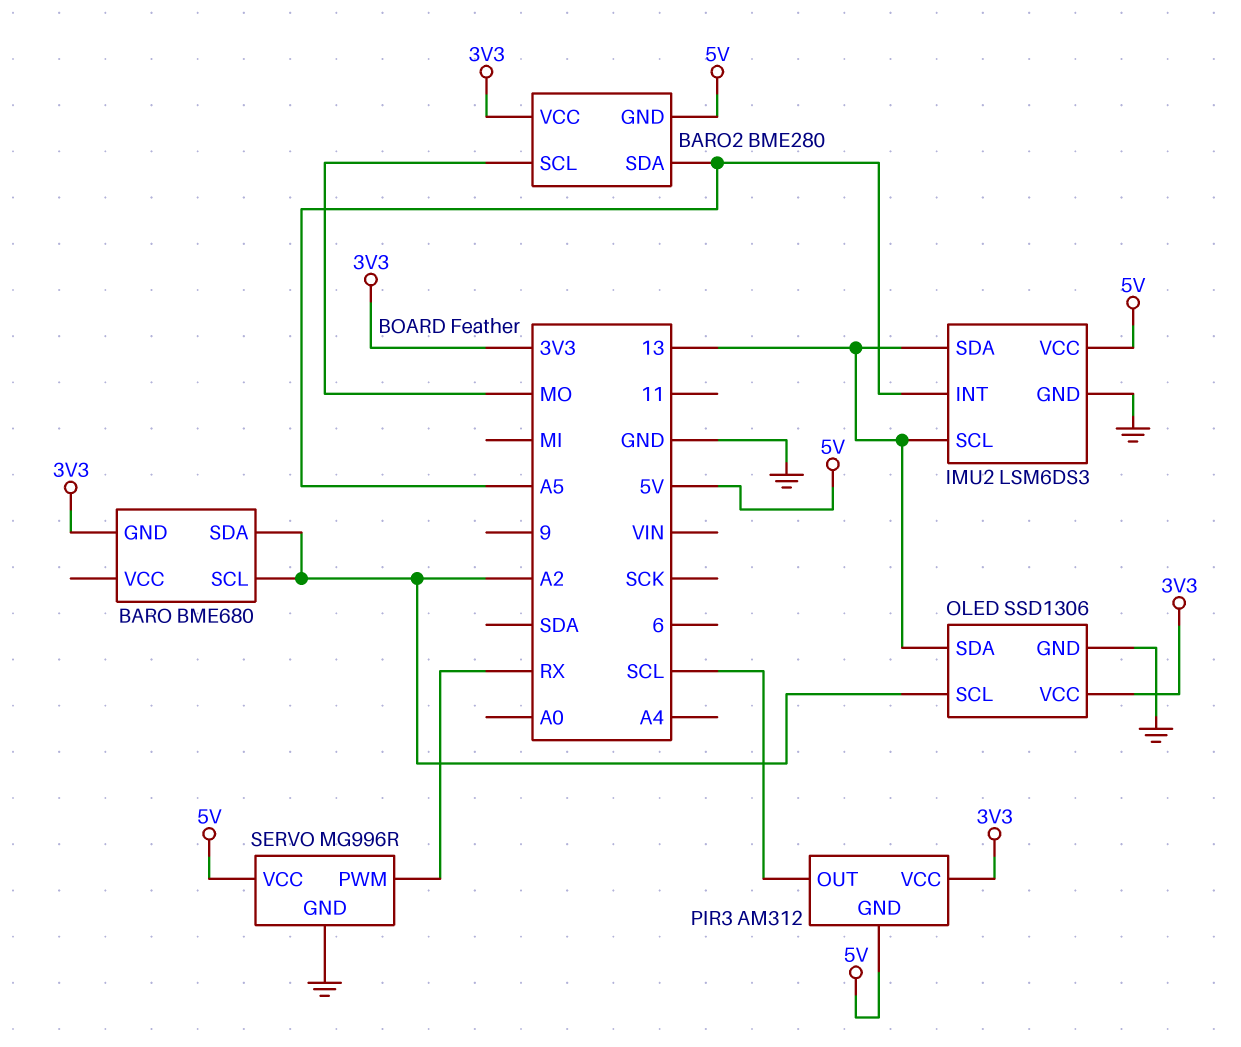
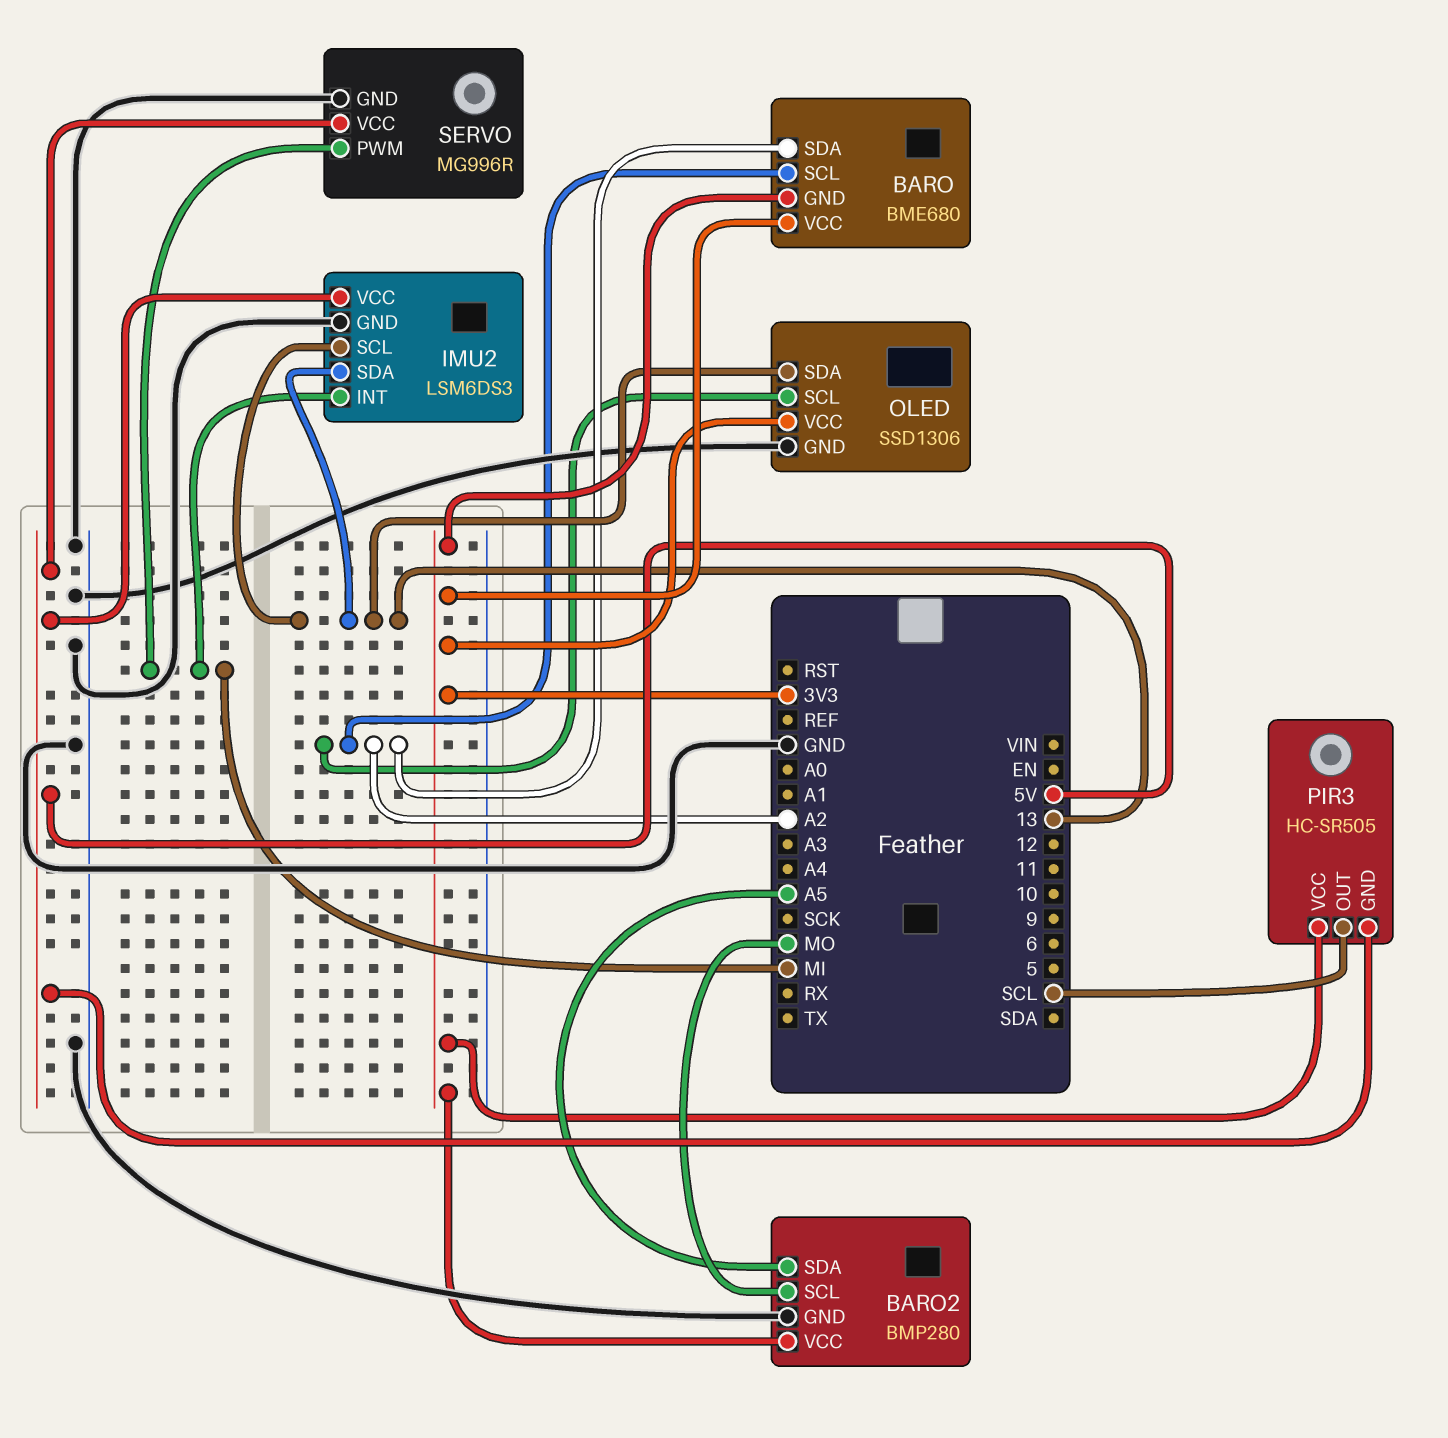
BARO pin VCC: none -> 3V3
BARO2: BME280 -> BMP280
BARO2 pin GND: 5V -> GND
IMU2 pin INT: A5 -> MI
PIR3: AM312 -> HC-SR505
SERVO pin PWM: RX -> MI

